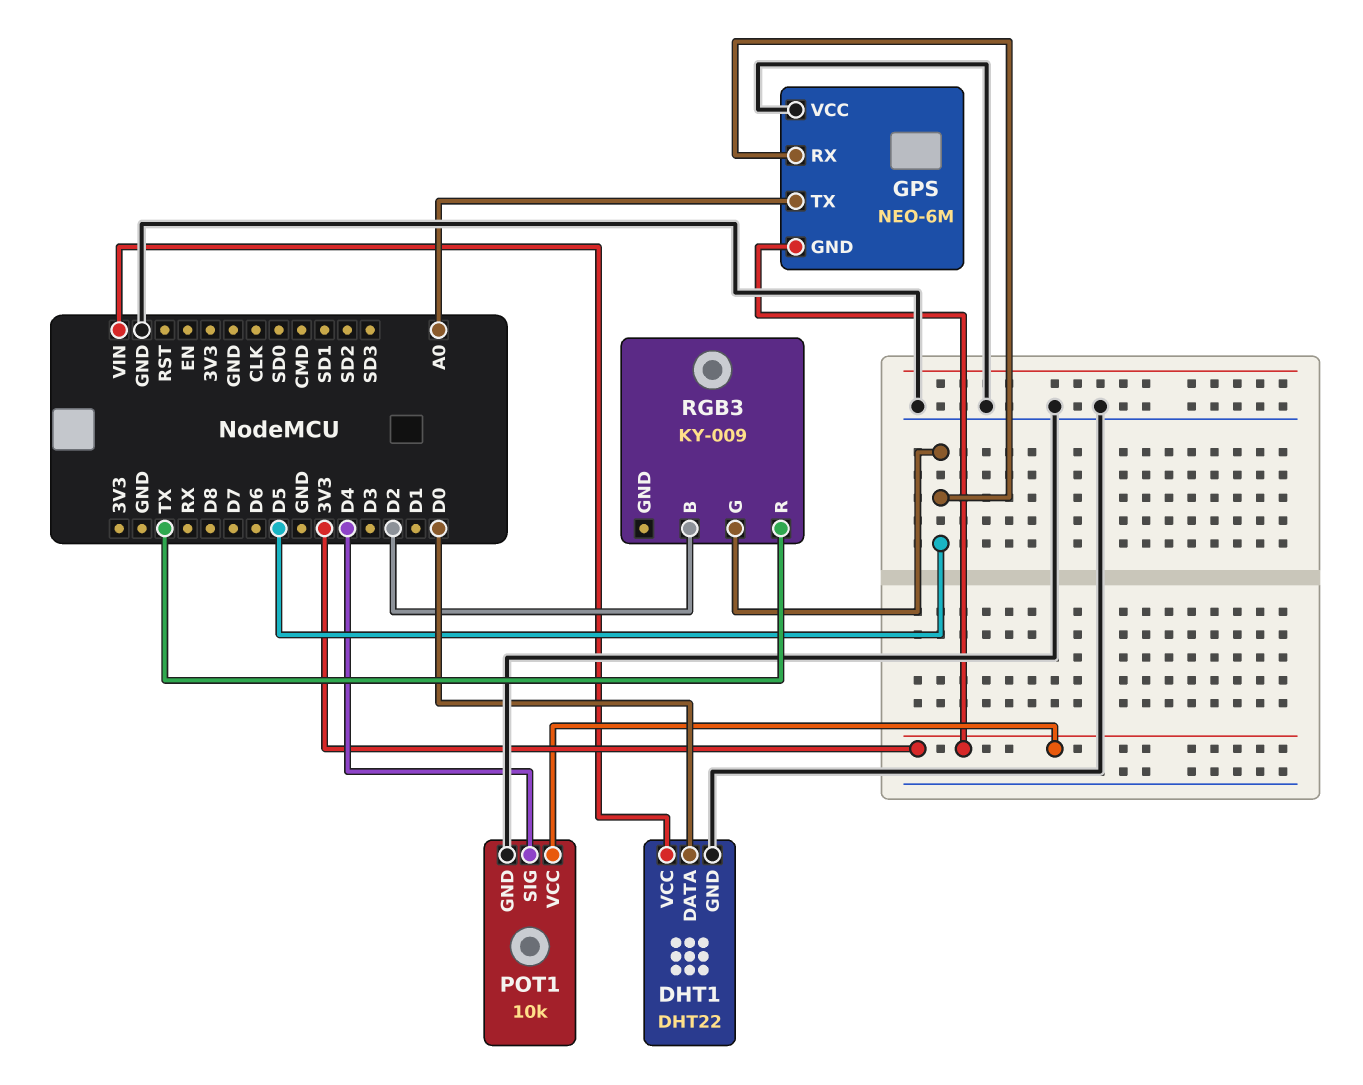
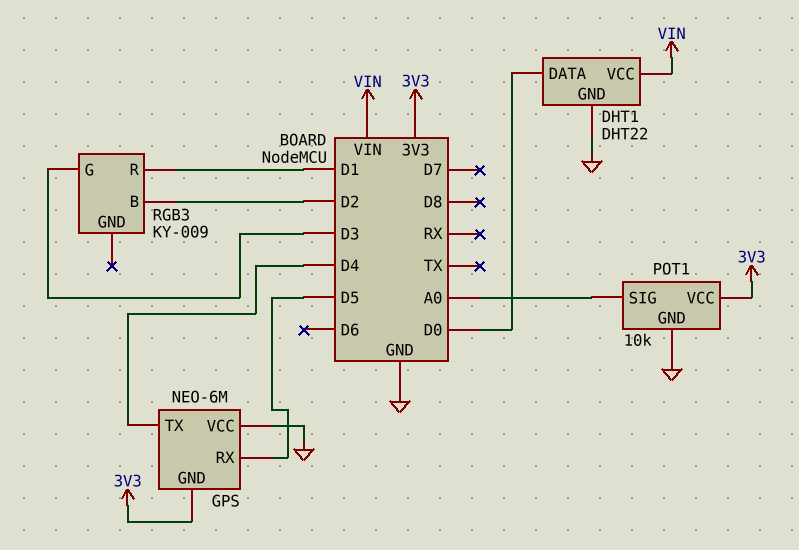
GPS pin TX: A0 -> D4
POT1 pin SIG: D4 -> A0
RGB3 pin G: D5 -> D3
RGB3 pin R: TX -> D1

